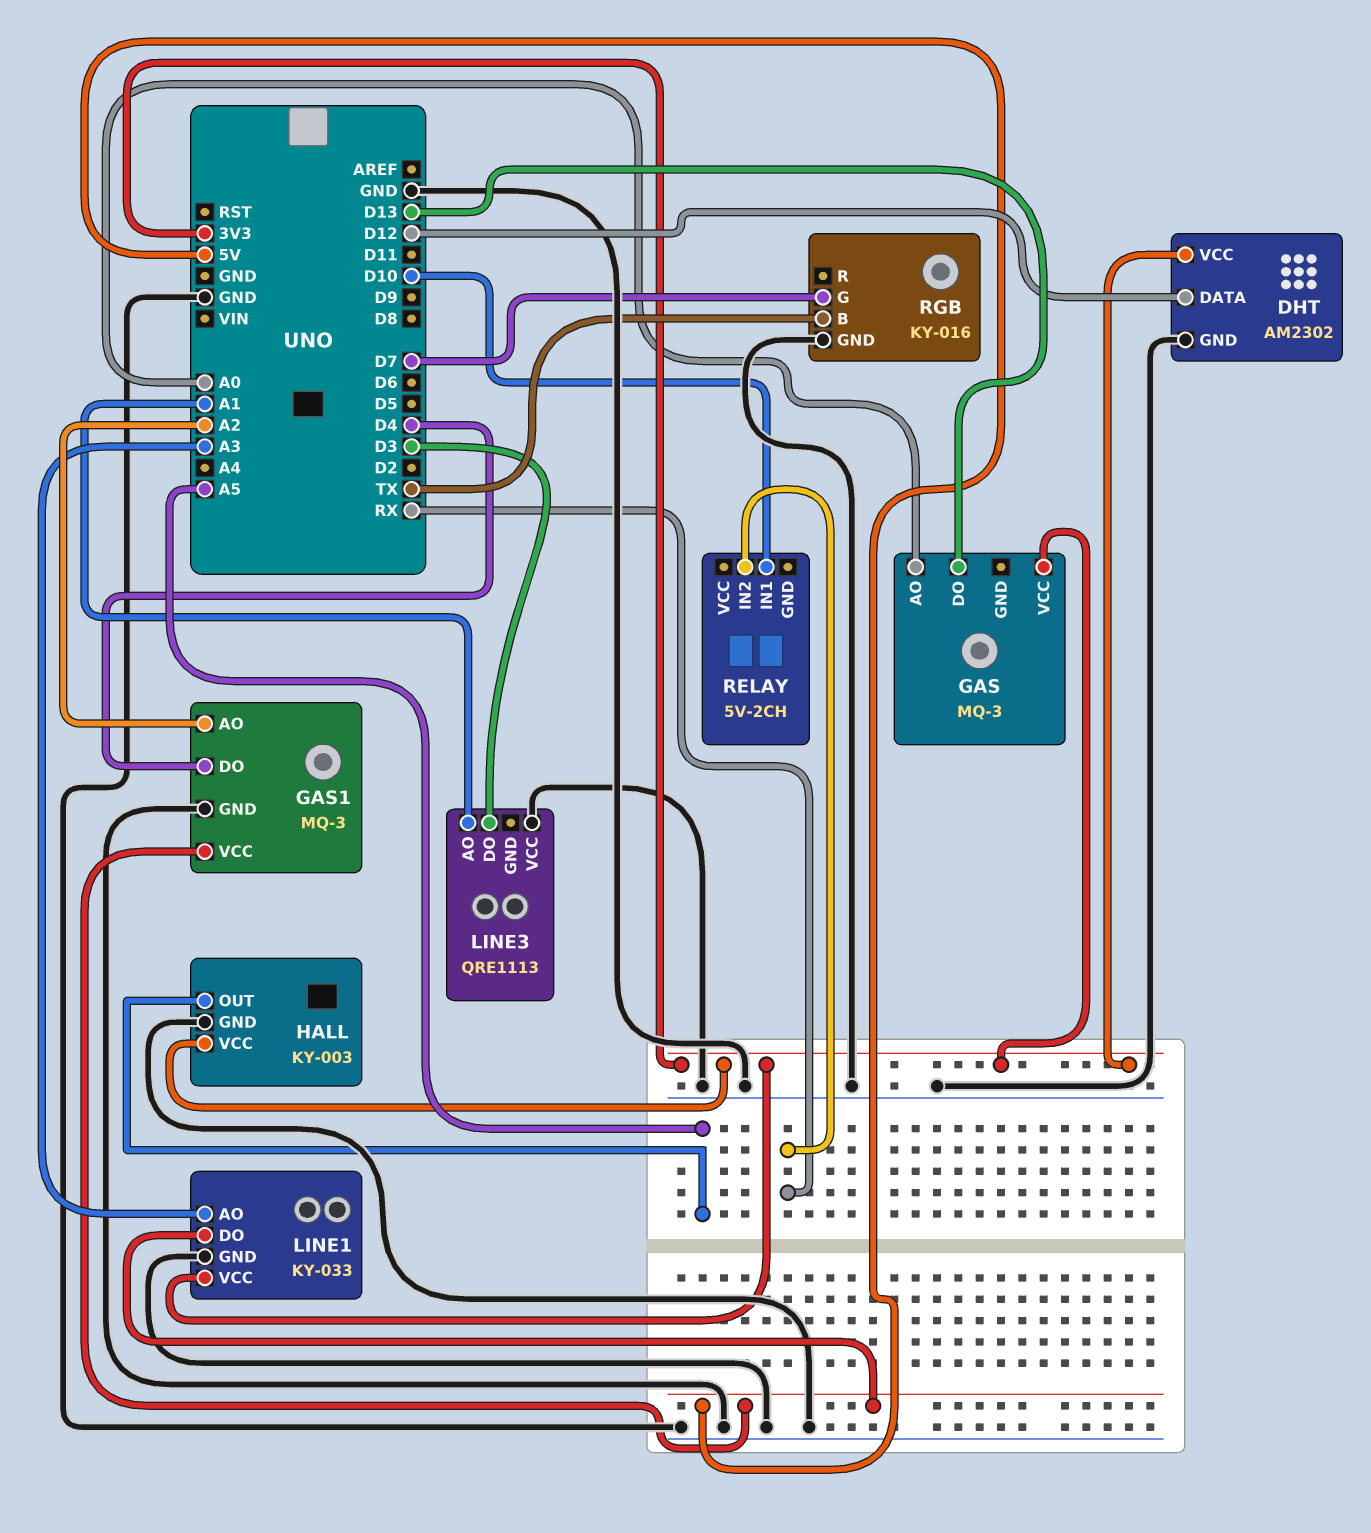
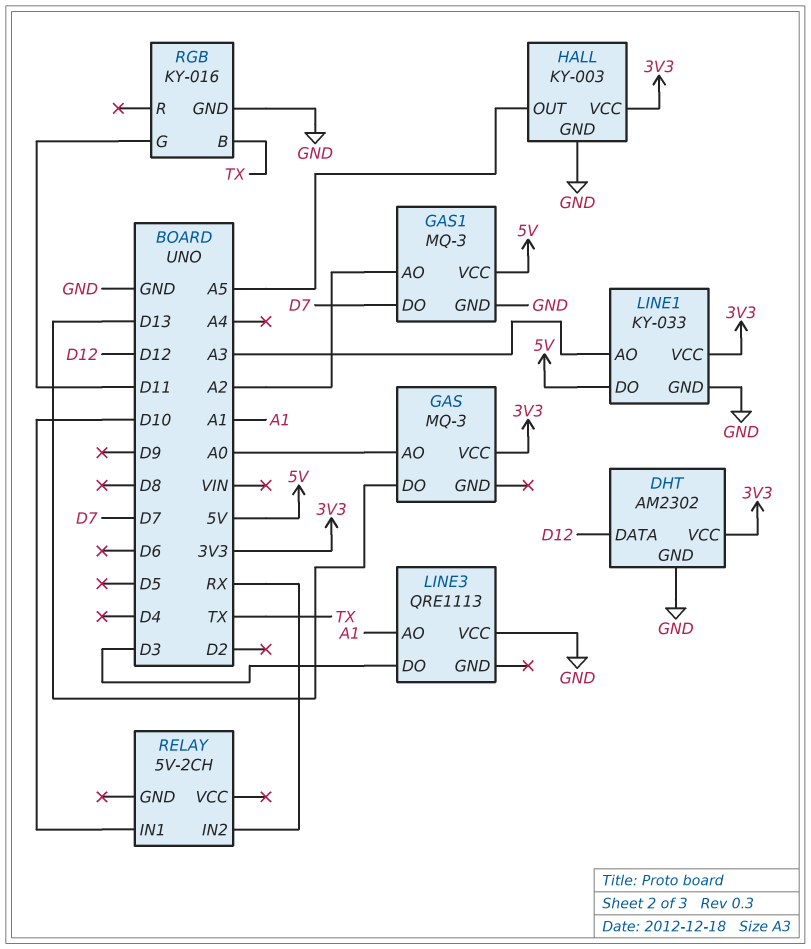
GAS1 pin DO: D4 -> D7
RGB pin G: D7 -> D11

